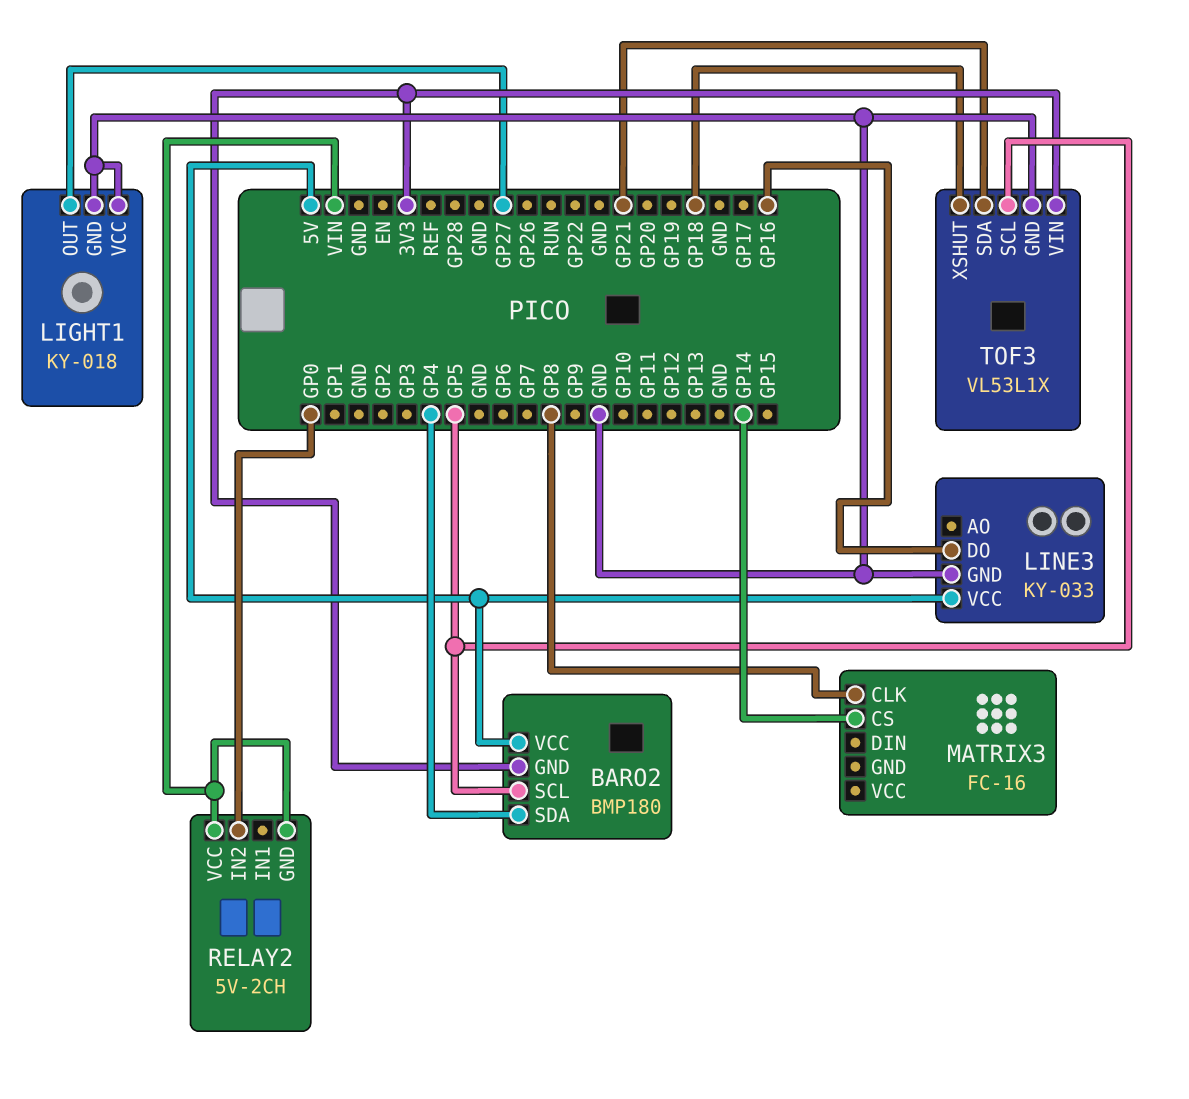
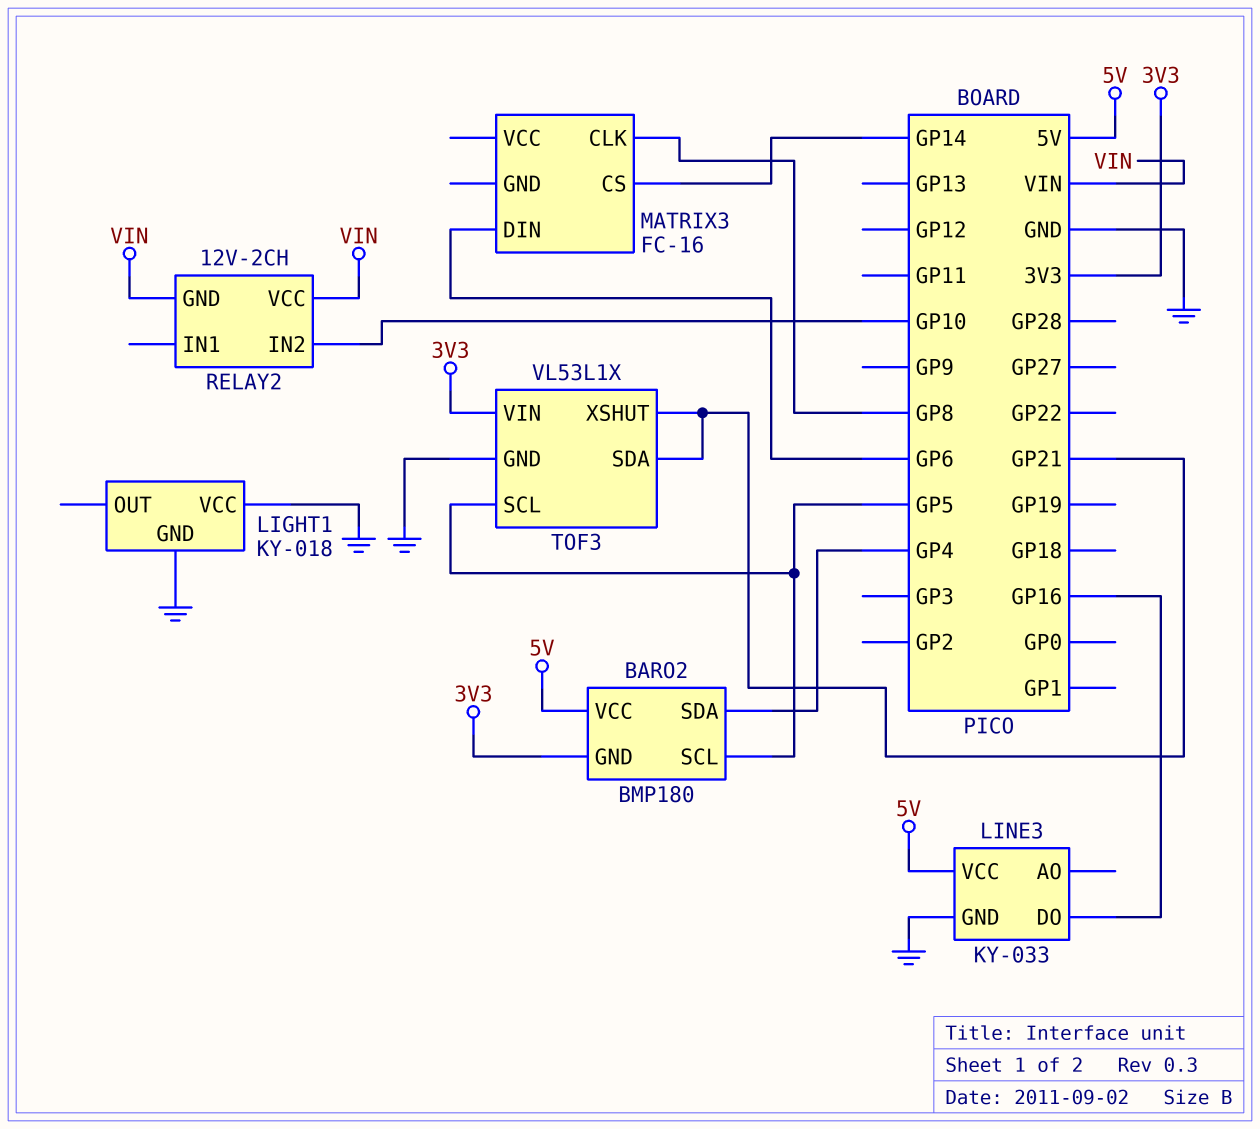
LIGHT1 pin OUT: GP27 -> none
MATRIX3 pin DIN: none -> GP6
RELAY2: 5V-2CH -> 12V-2CH
RELAY2 pin IN2: GP0 -> GP10
TOF3 pin XSHUT: GP18 -> GP21

